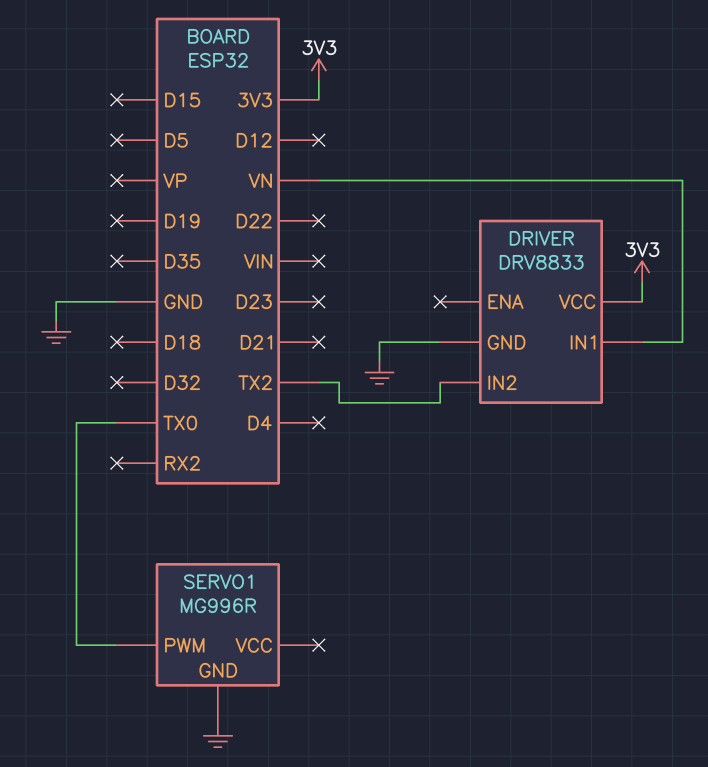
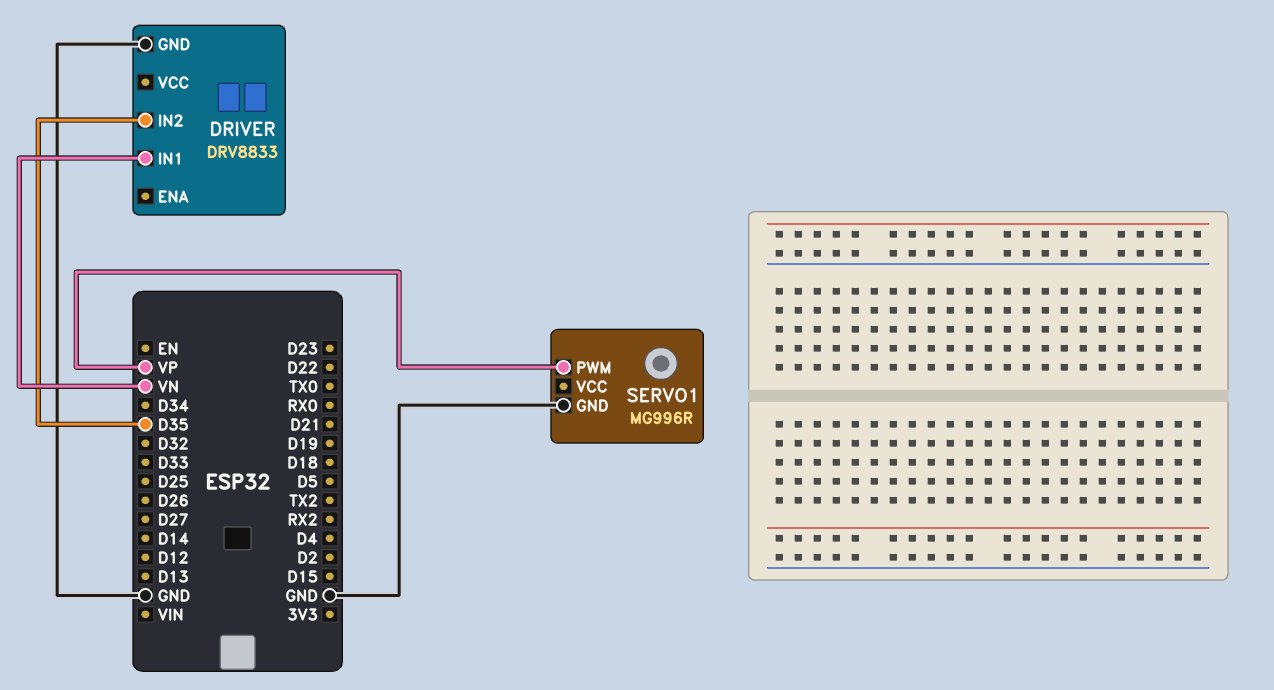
DRIVER pin IN2: TX2 -> D35
DRIVER pin VCC: 3V3 -> none
SERVO1 pin PWM: TX0 -> VP

